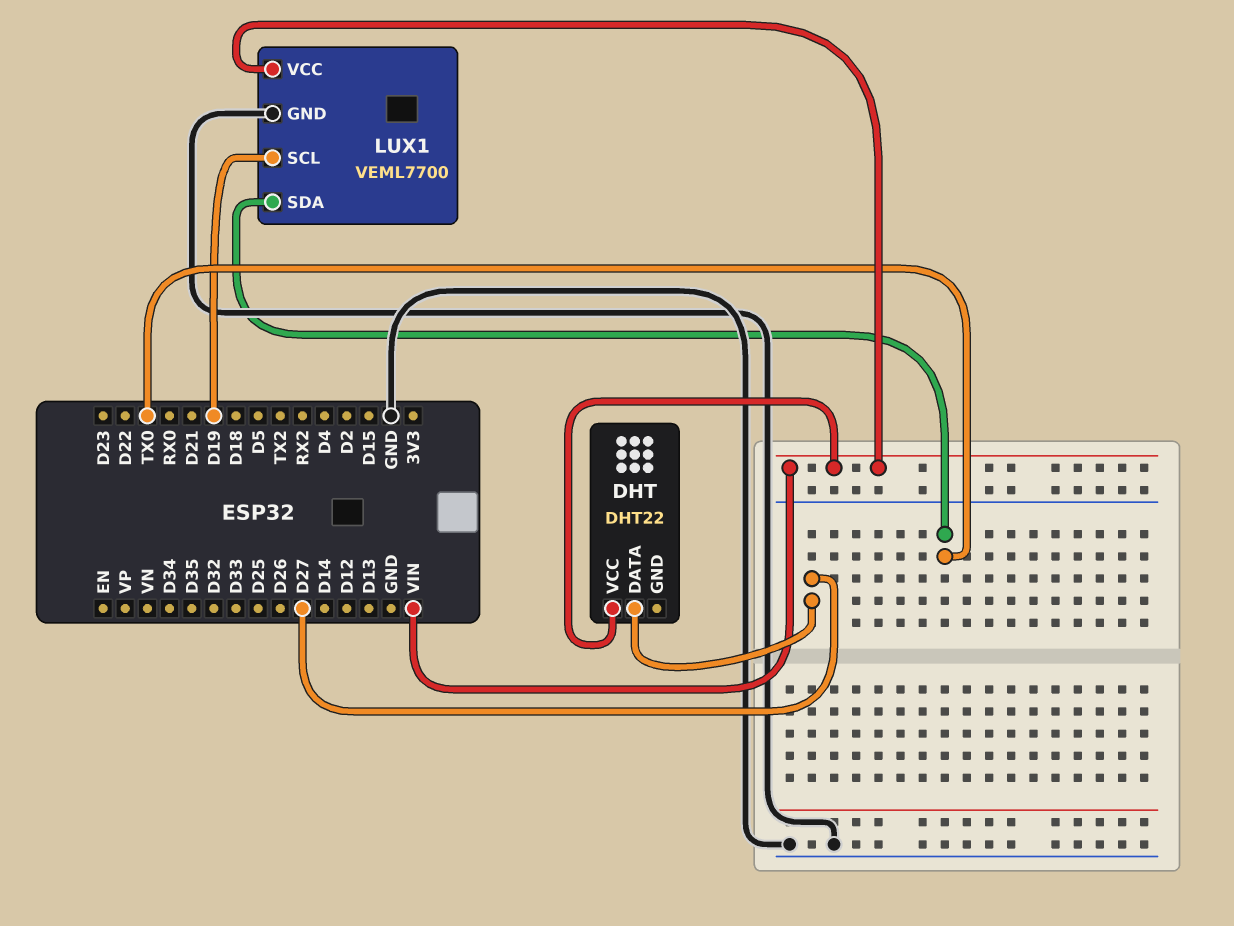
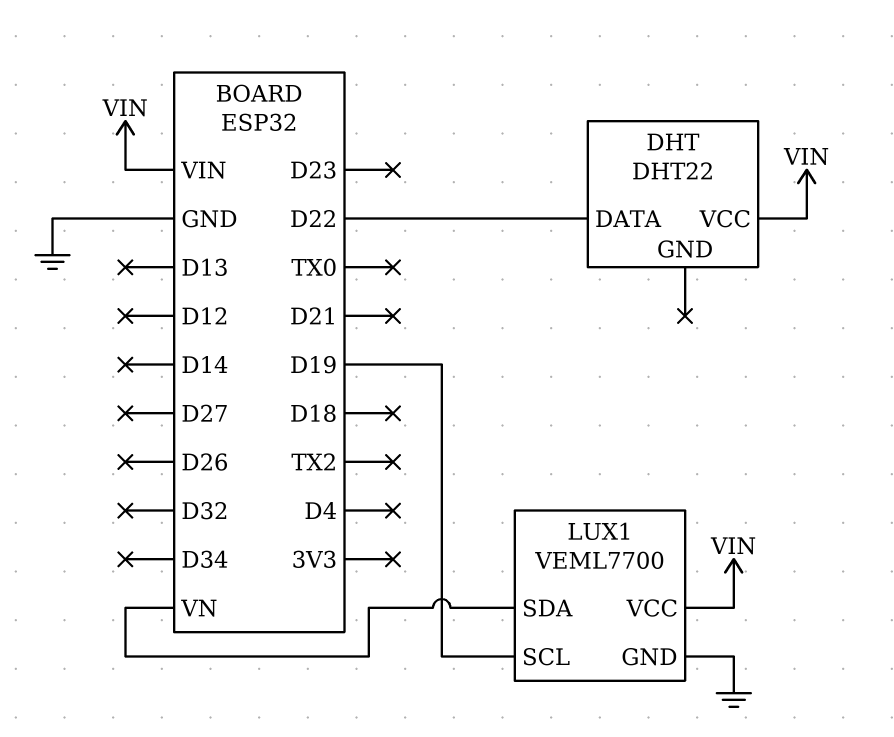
DHT pin DATA: D27 -> D22
LUX1 pin SDA: TX0 -> VN

